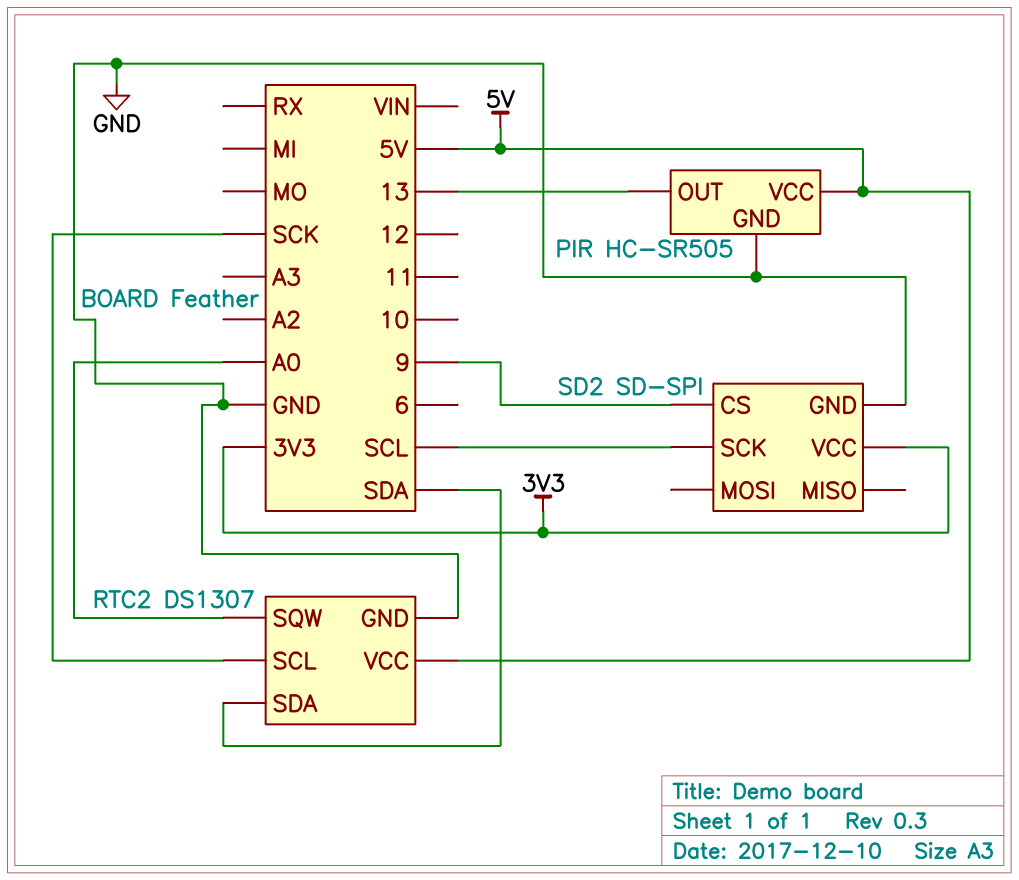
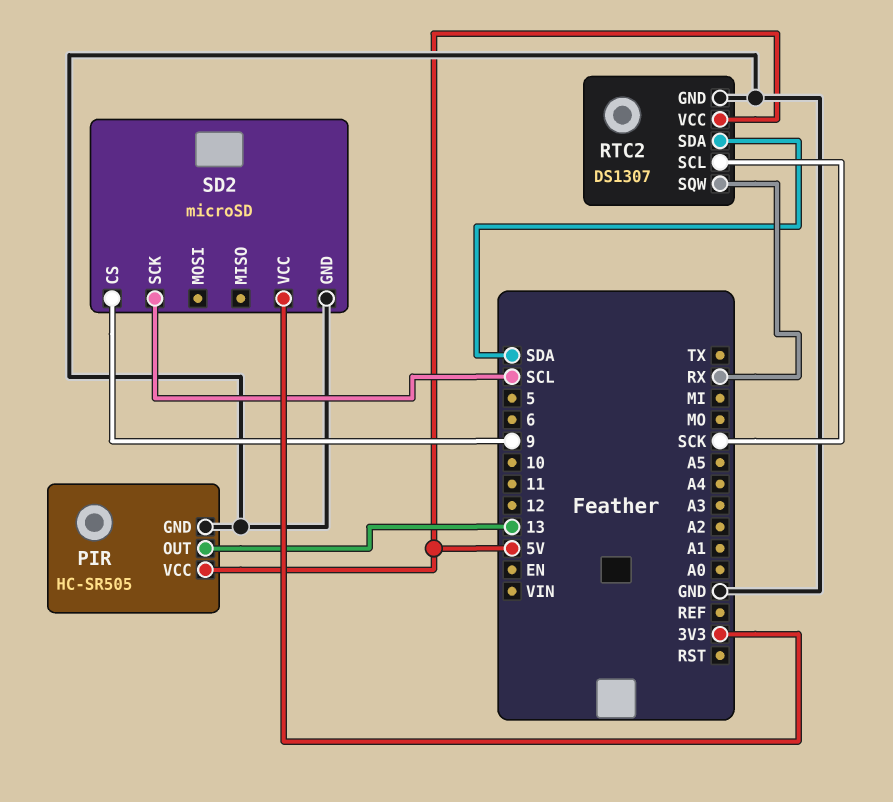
RTC2 pin SQW: A0 -> RX
SD2: SD-SPI -> microSD

